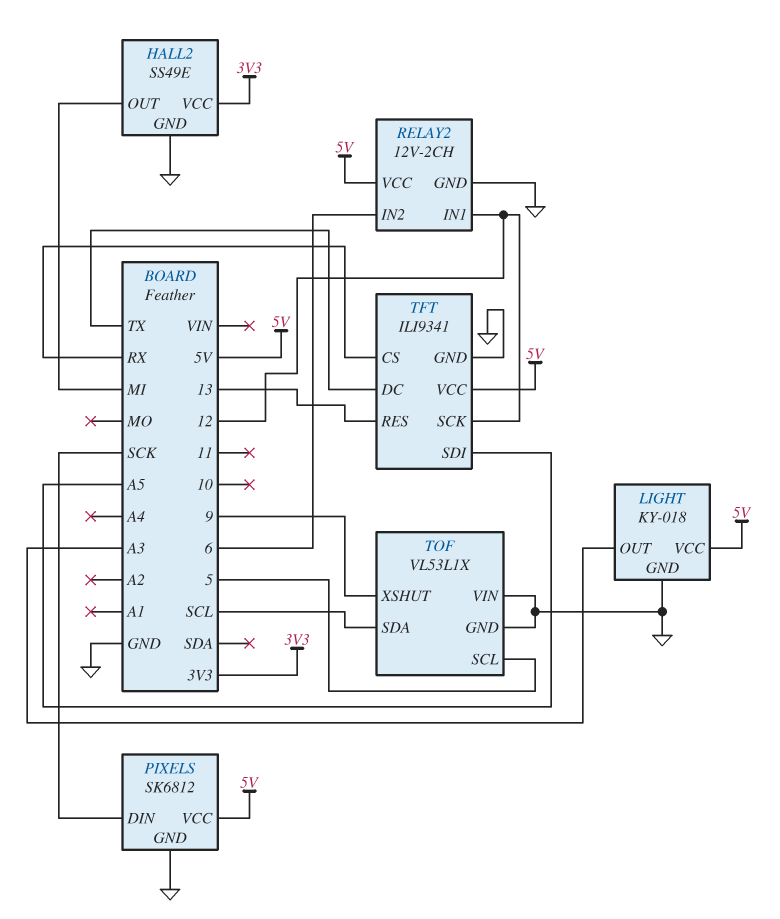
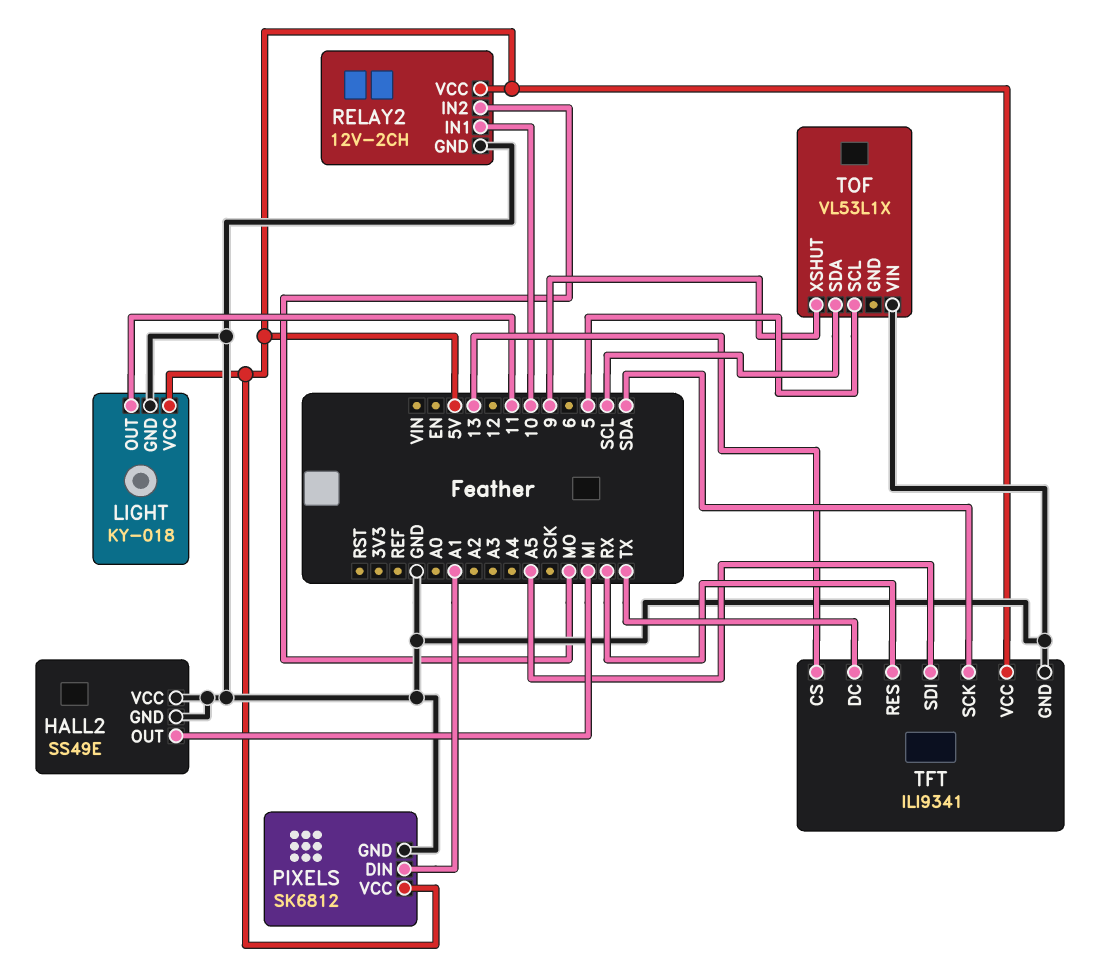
HALL2 pin VCC: 3V3 -> GND
LIGHT pin OUT: A3 -> 11
PIXELS pin DIN: SCK -> A1
RELAY2 pin IN1: 12 -> 10
RELAY2 pin IN2: 6 -> MO
TFT pin CS: RX -> 13
TFT pin RES: 13 -> RX
TFT pin SCK: 12 -> SDA
TOF pin GND: GND -> none

